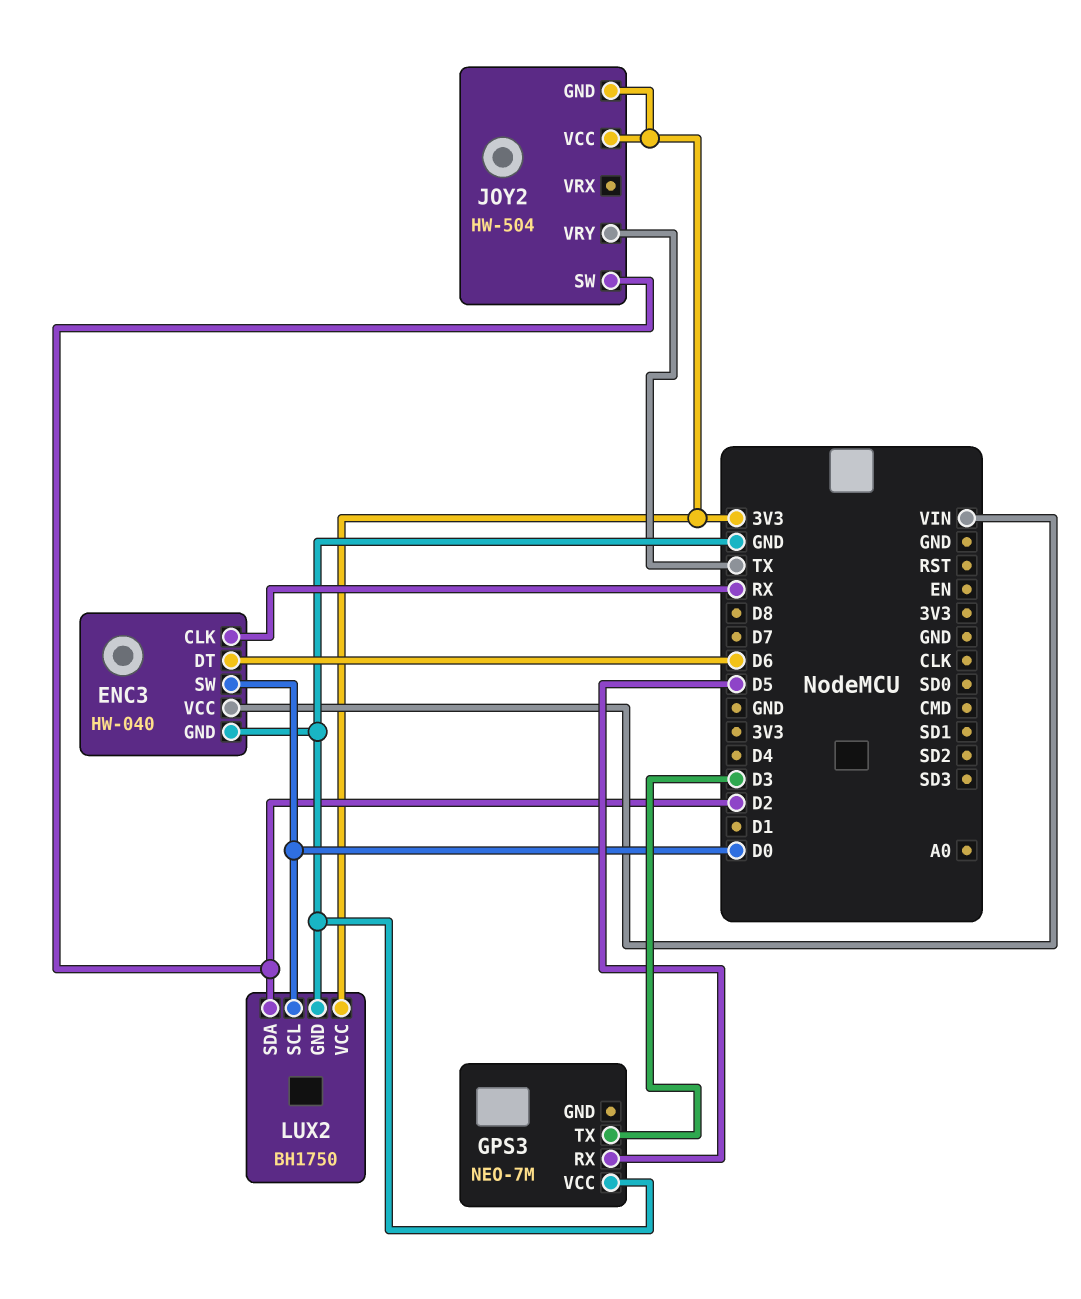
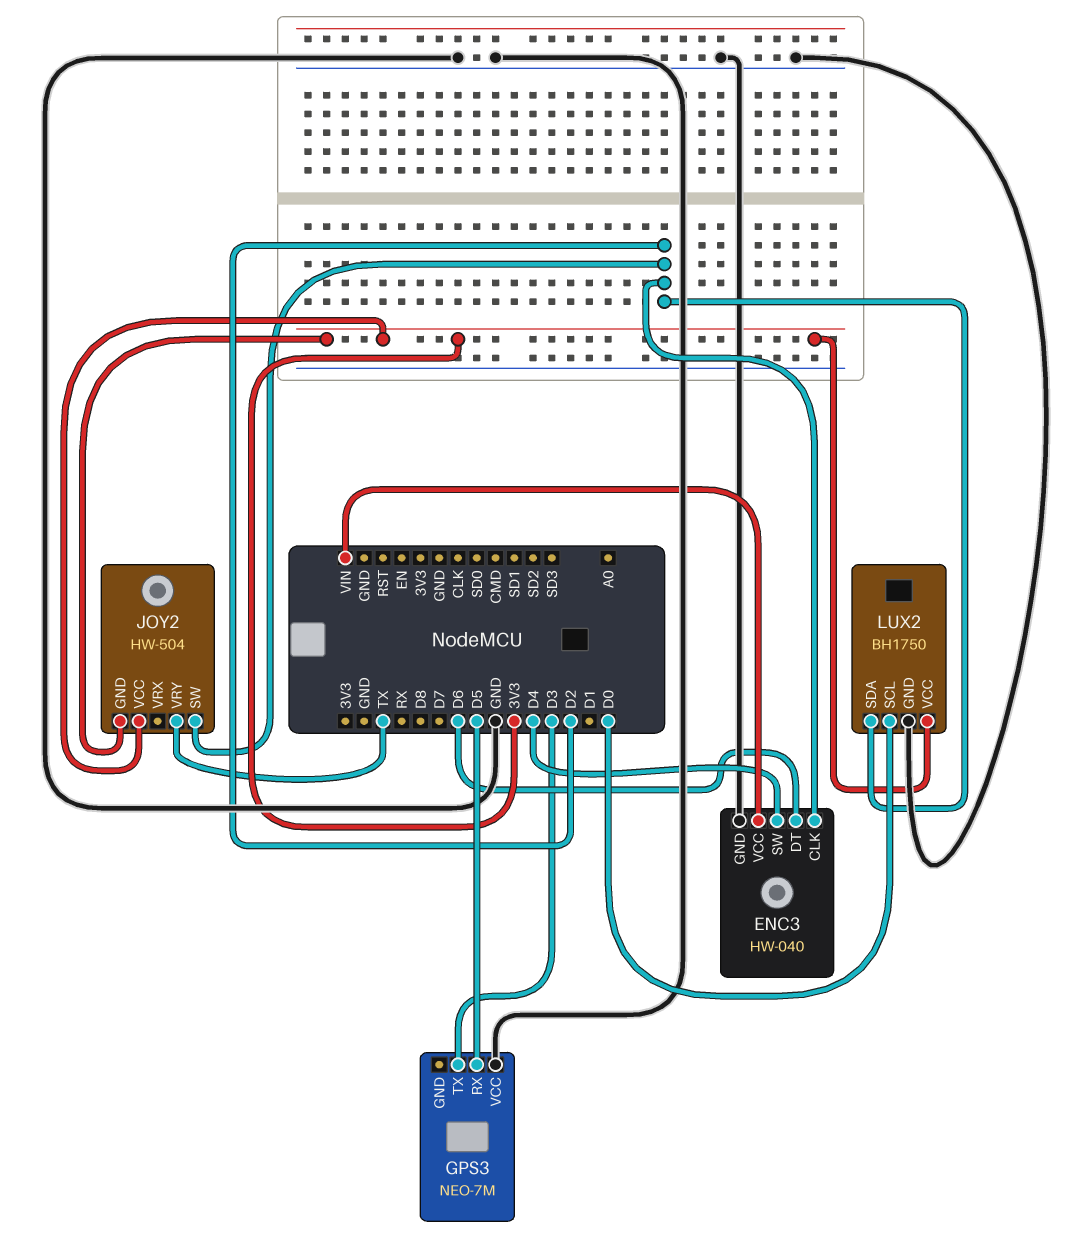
ENC3 pin CLK: RX -> D2
ENC3 pin SW: D0 -> D4

